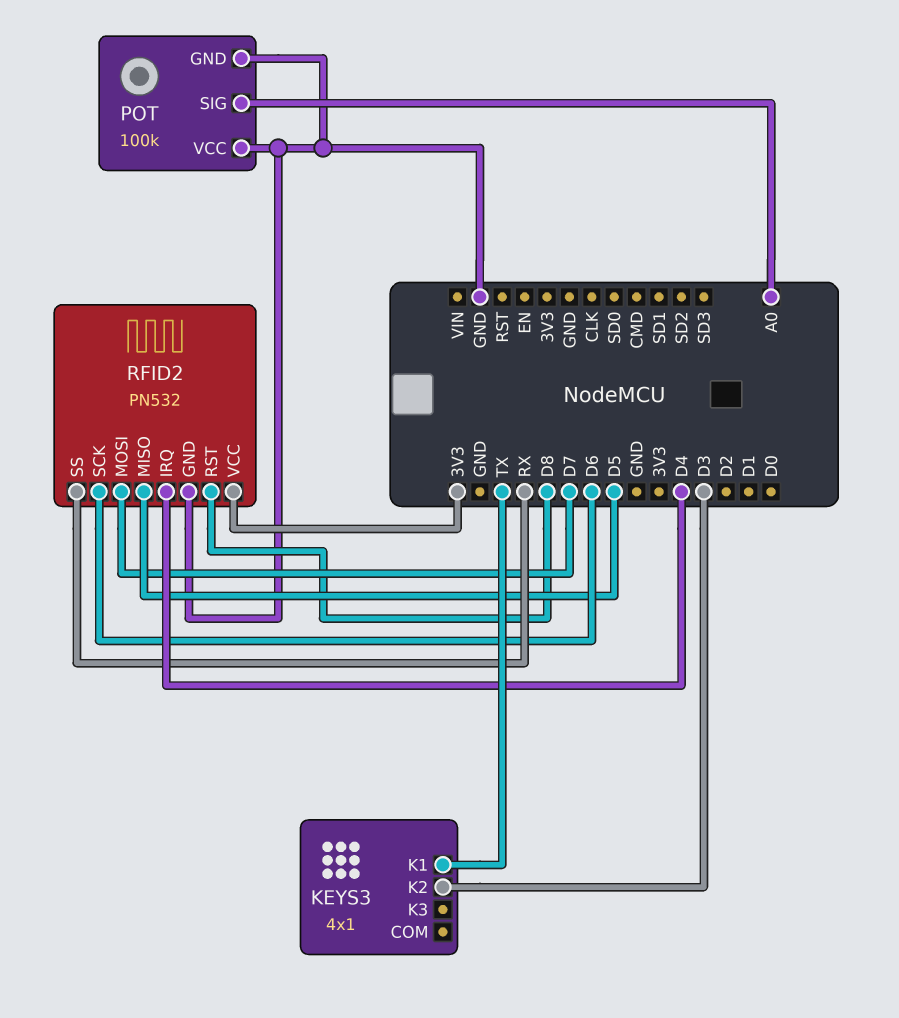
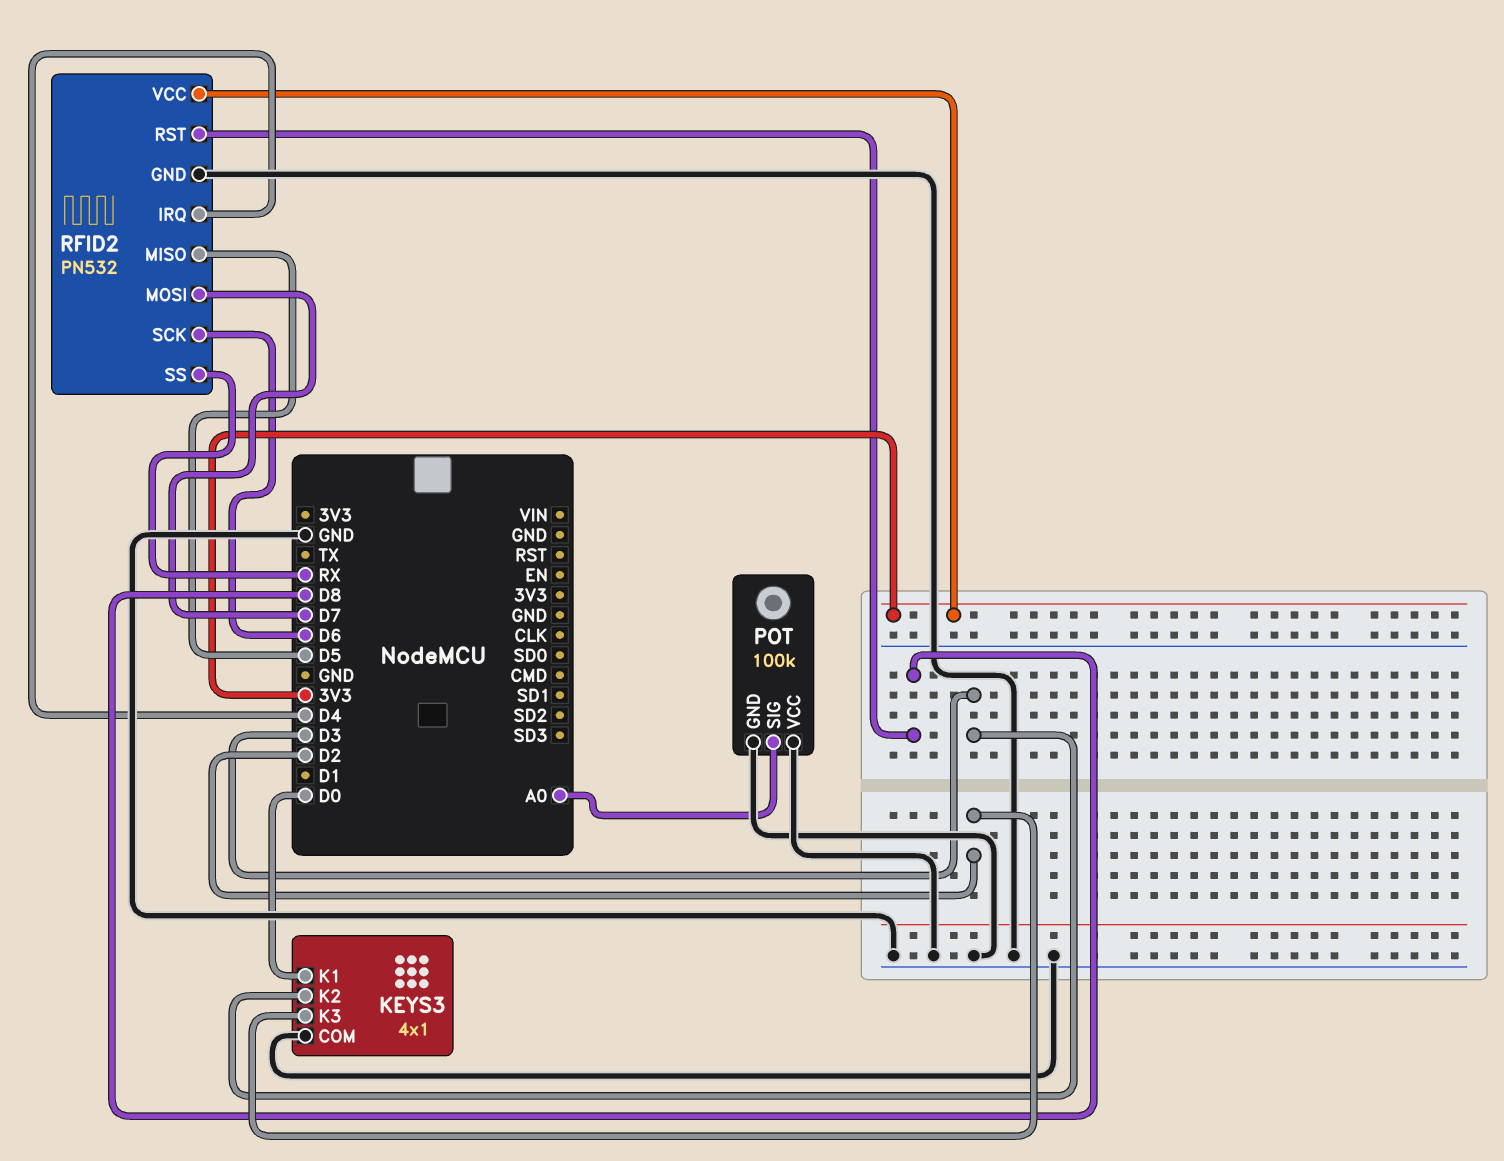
KEYS3 pin COM: none -> GND
KEYS3 pin K1: TX -> D0
KEYS3 pin K3: none -> D2

